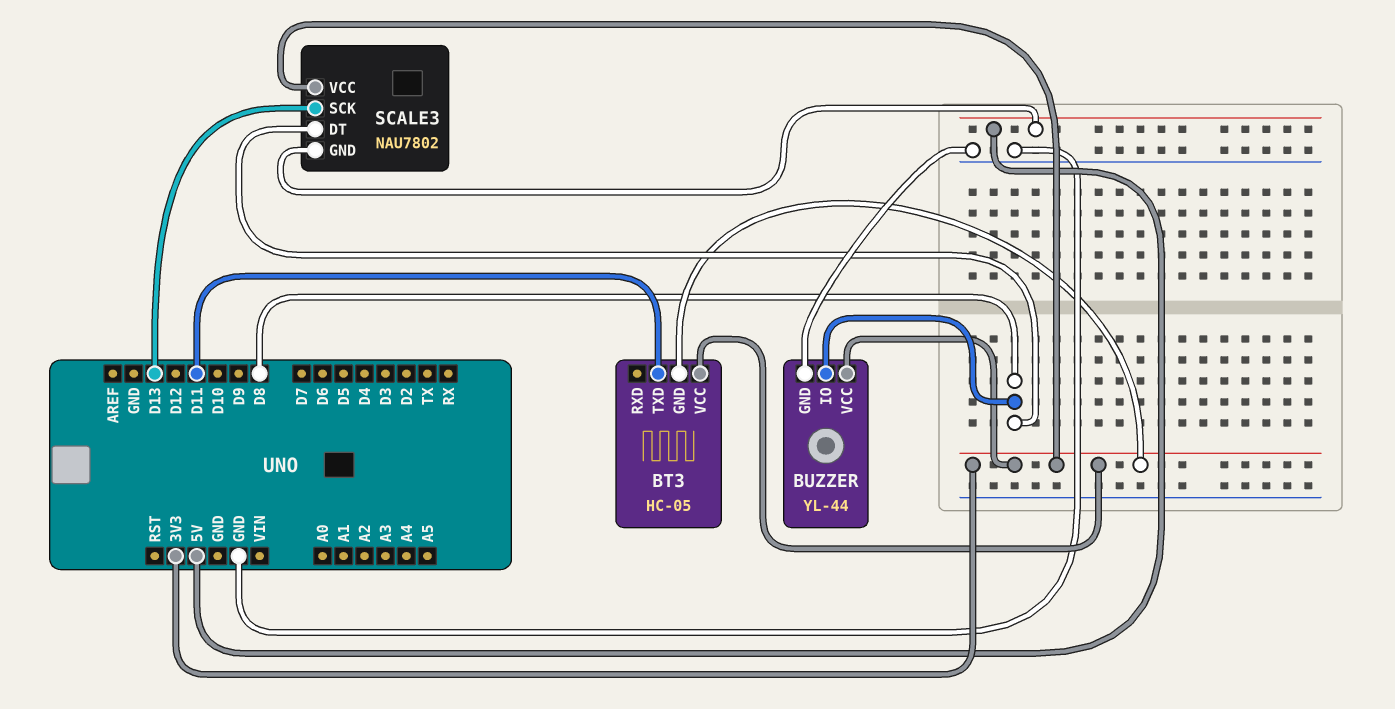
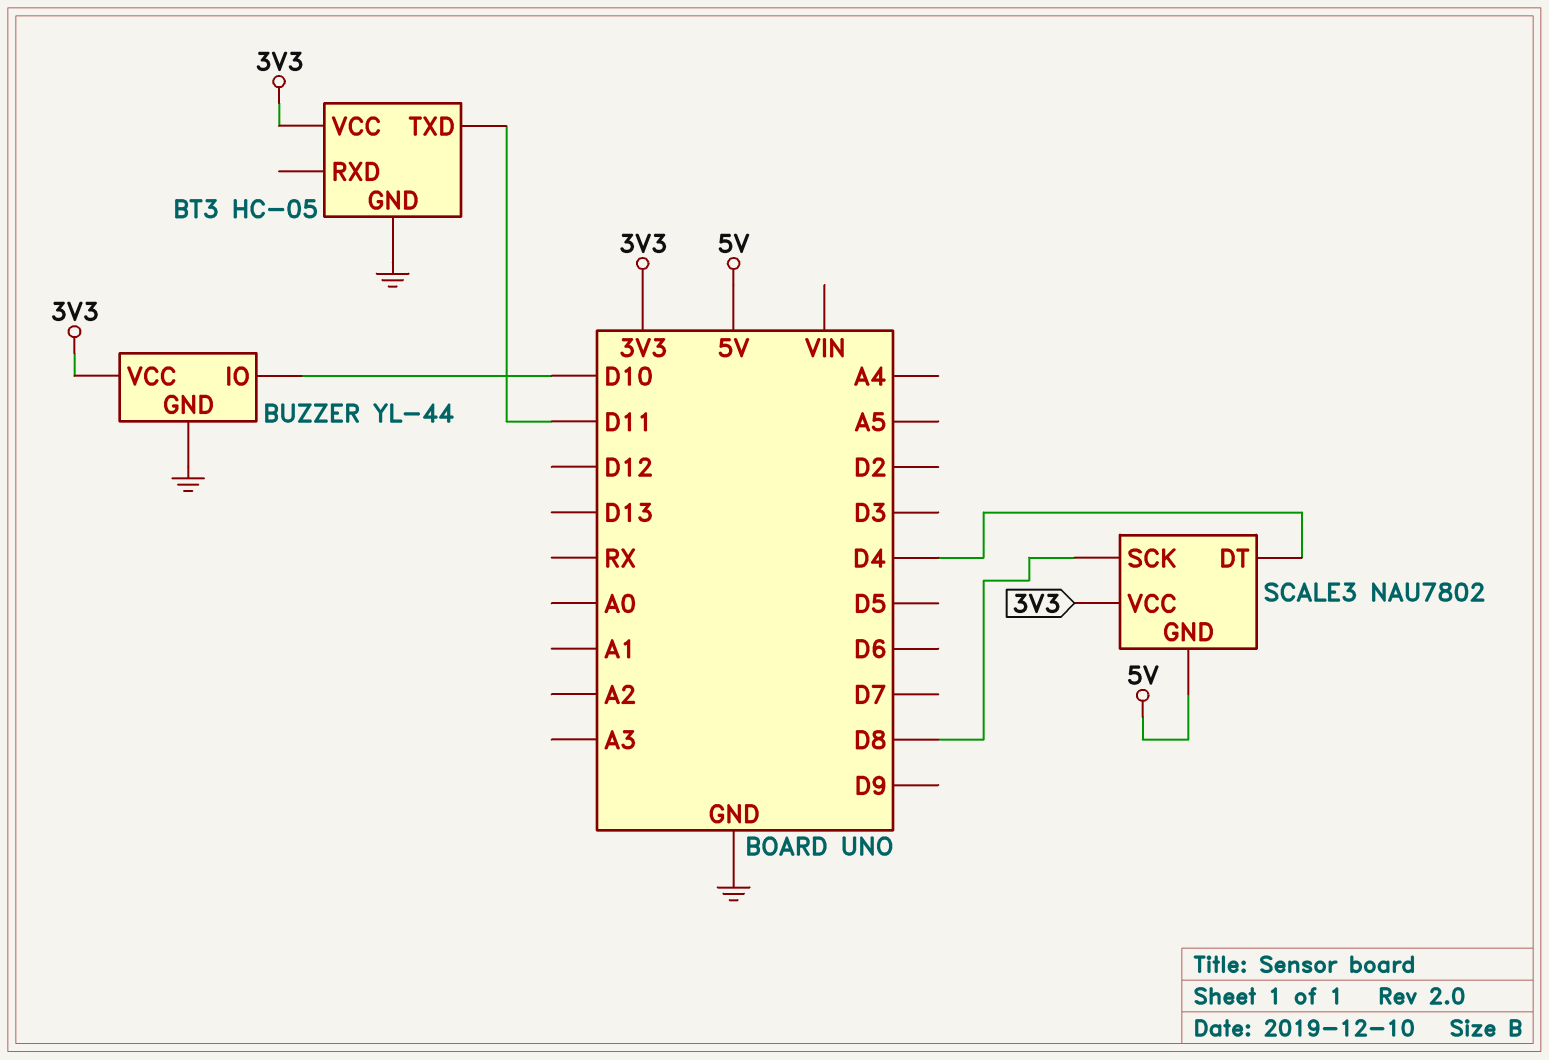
BT3 pin GND: 3V3 -> GND
BUZZER pin IO: D8 -> D10
SCALE3 pin DT: D8 -> D4
SCALE3 pin SCK: D13 -> D8

